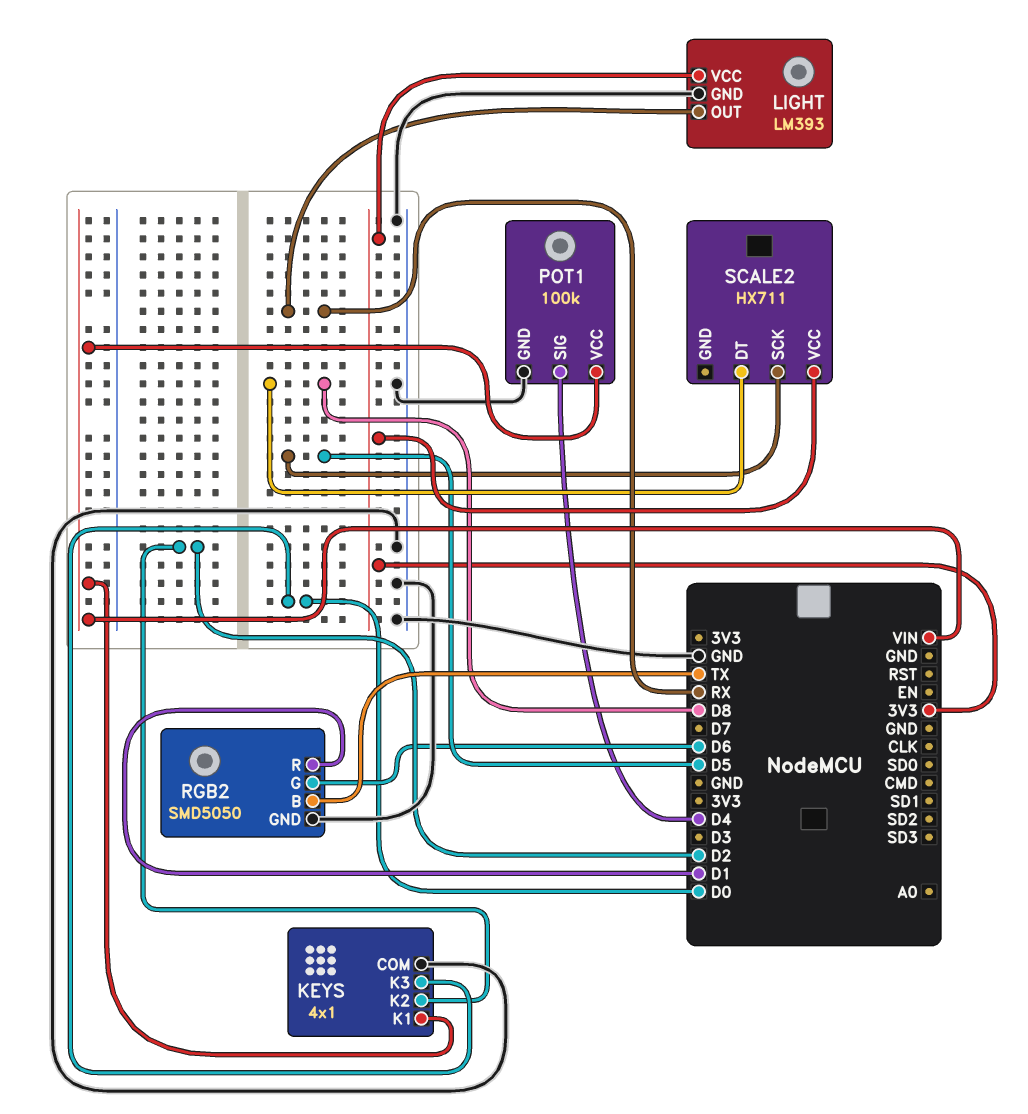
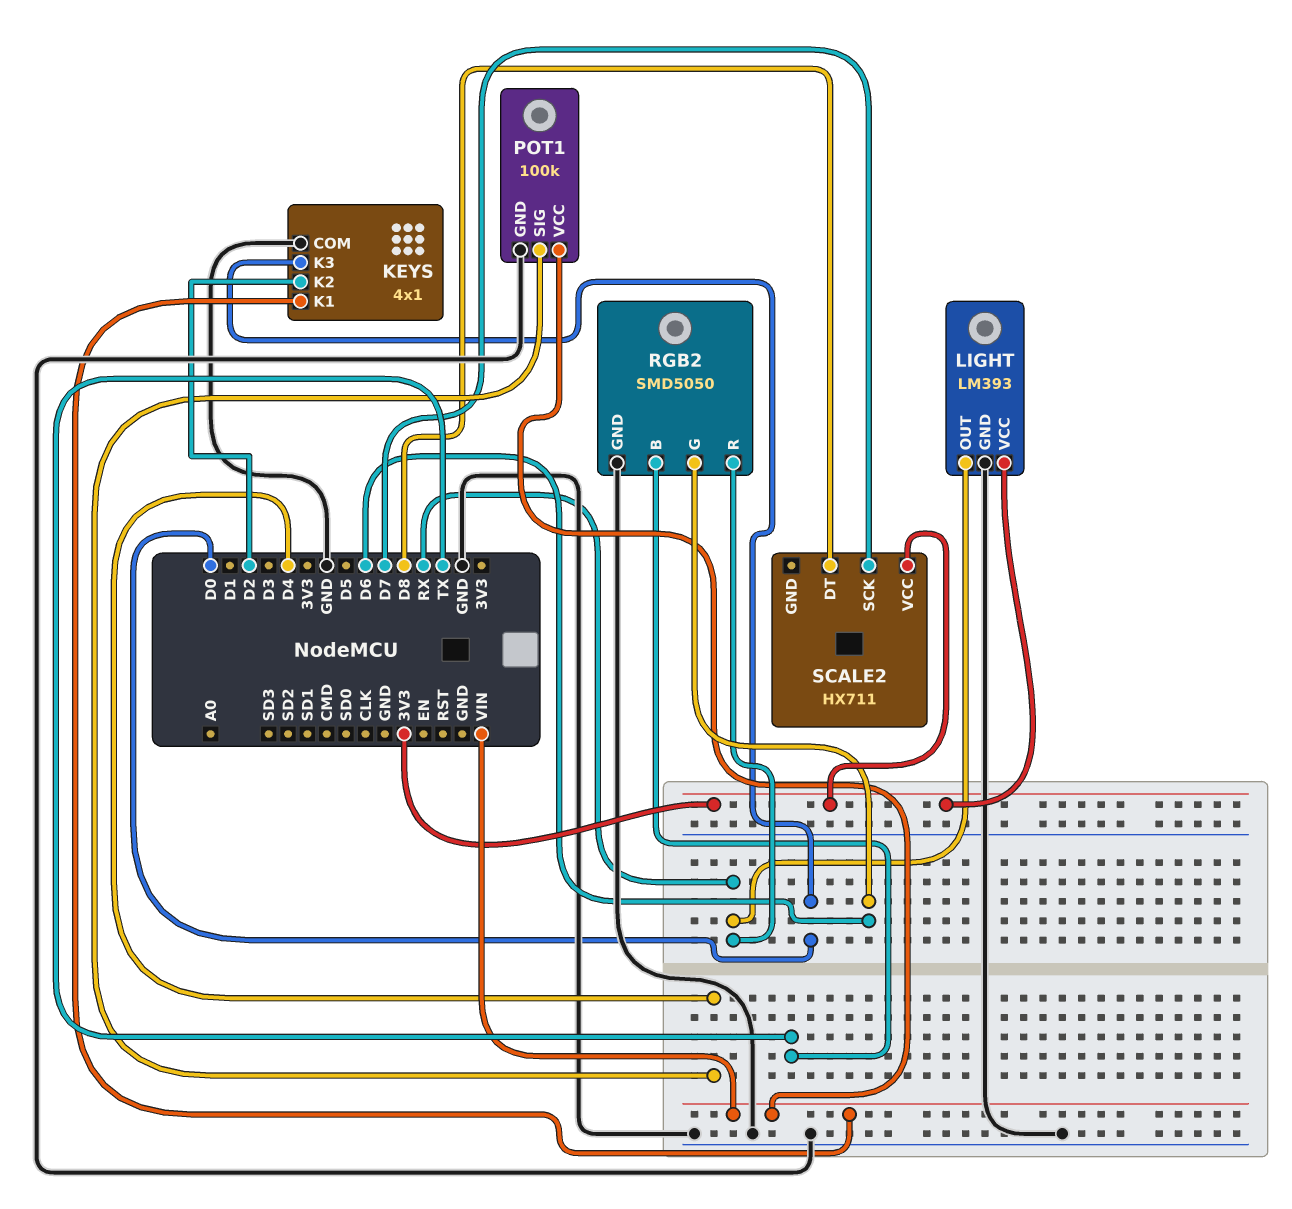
RGB2 pin R: D1 -> RX
SCALE2 pin SCK: D5 -> D7

